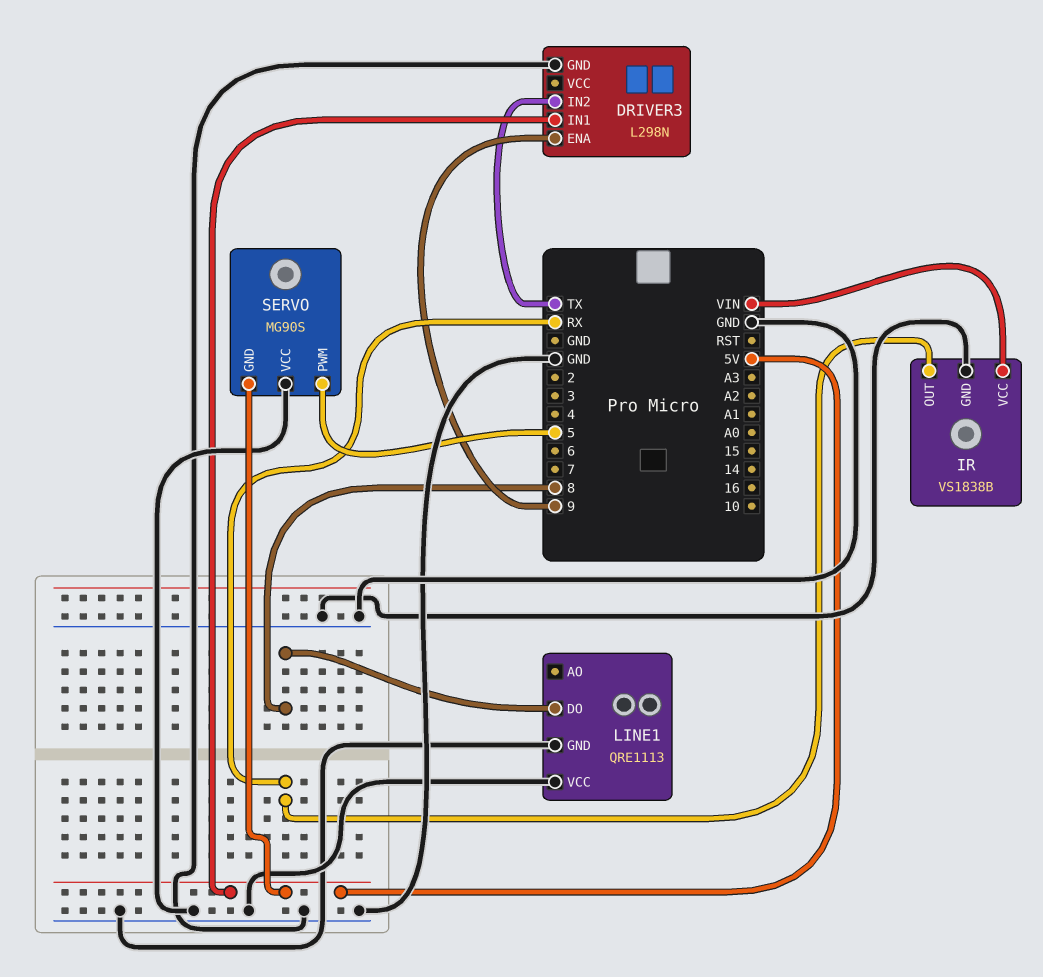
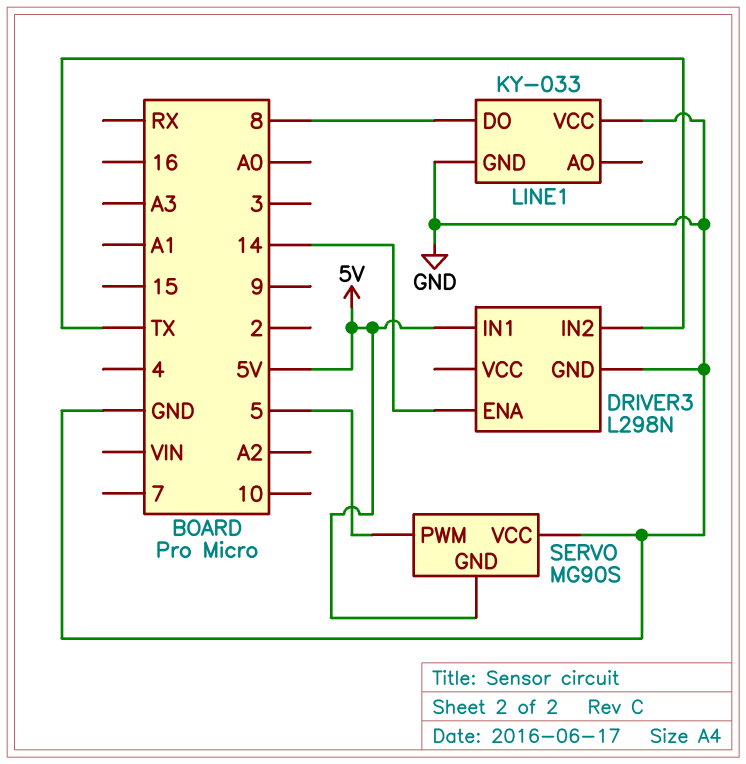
DRIVER3 pin ENA: 9 -> 14
IR: VS1838B -> none
IR pin GND: GND -> none
IR pin OUT: RX -> none
IR pin VCC: VIN -> none
LINE1: QRE1113 -> KY-033

